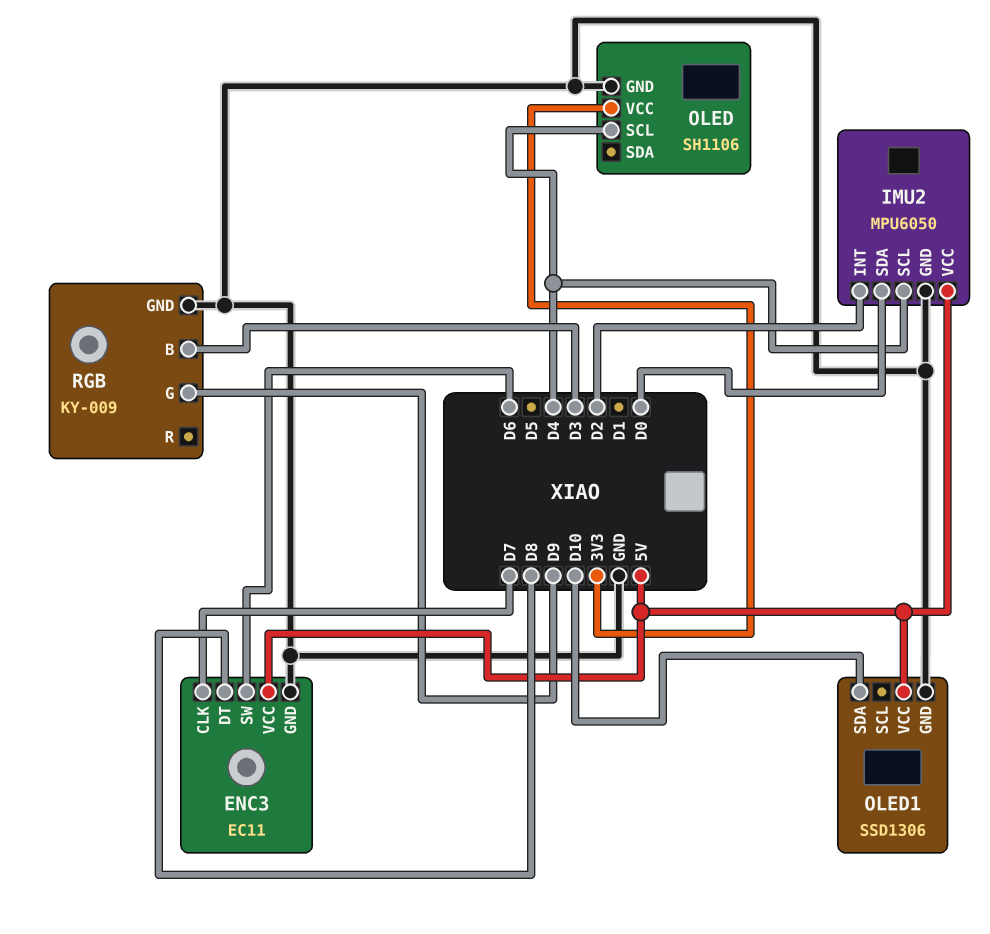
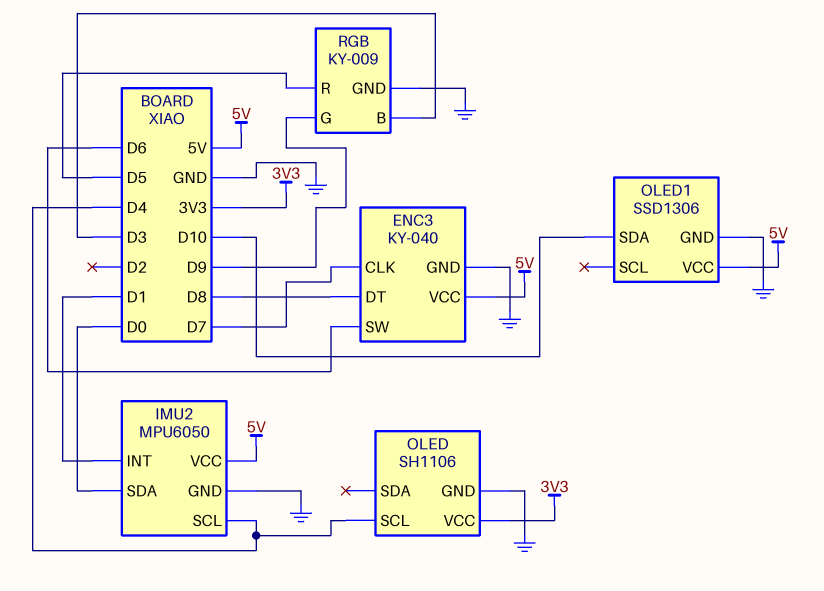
ENC3: EC11 -> KY-040
IMU2 pin INT: D2 -> D1
RGB pin R: none -> D5

